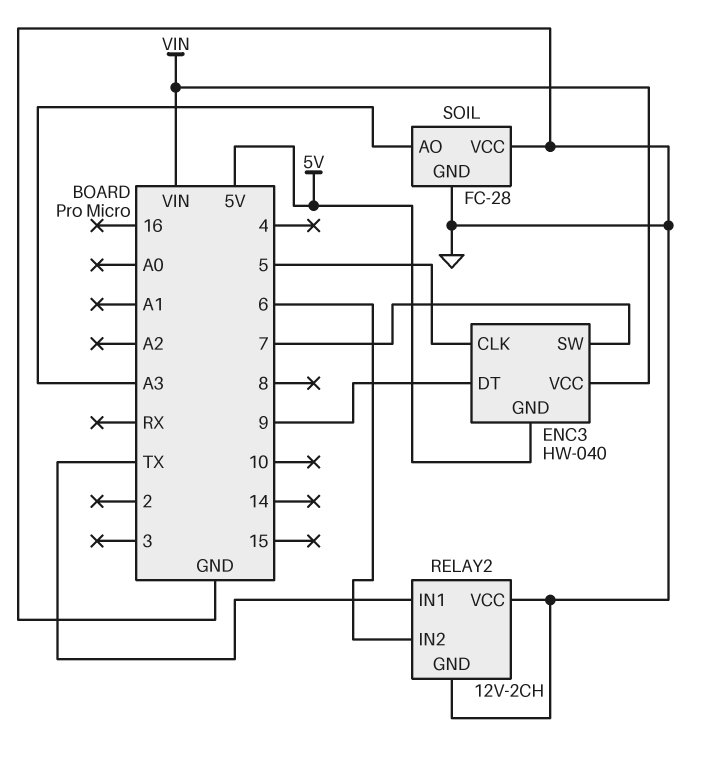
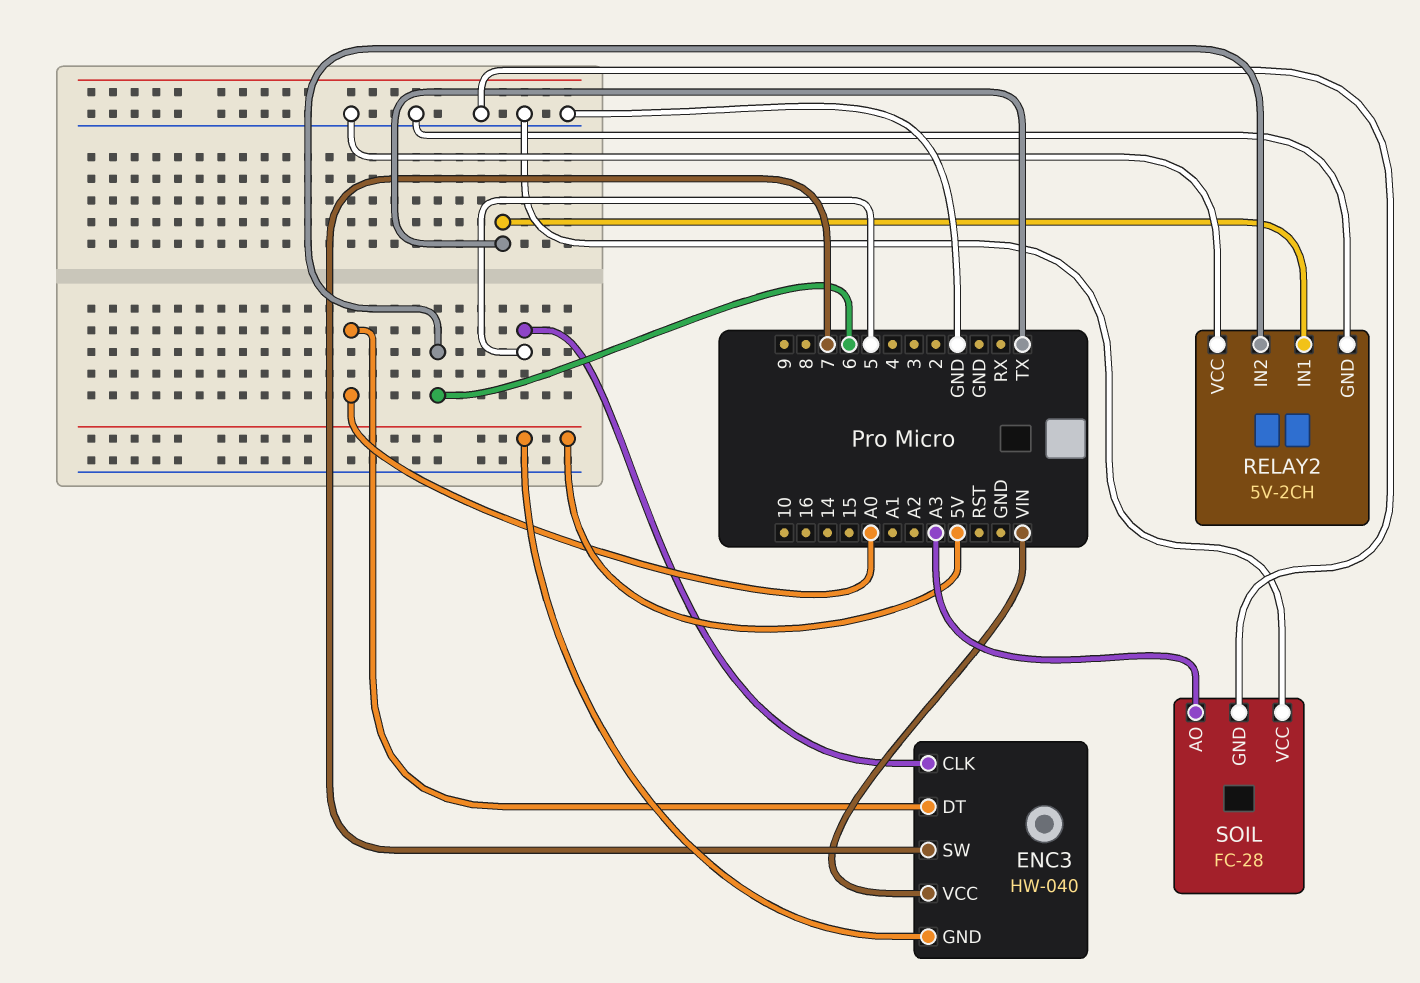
ENC3 pin DT: 9 -> A0
RELAY2: 12V-2CH -> 5V-2CH

